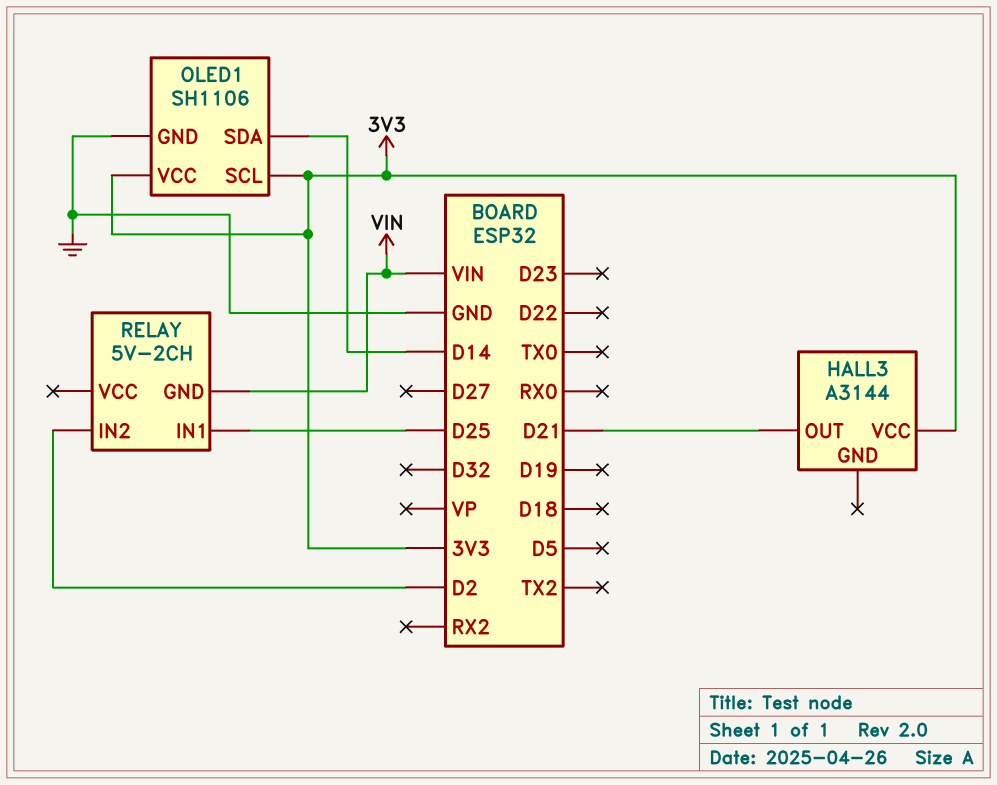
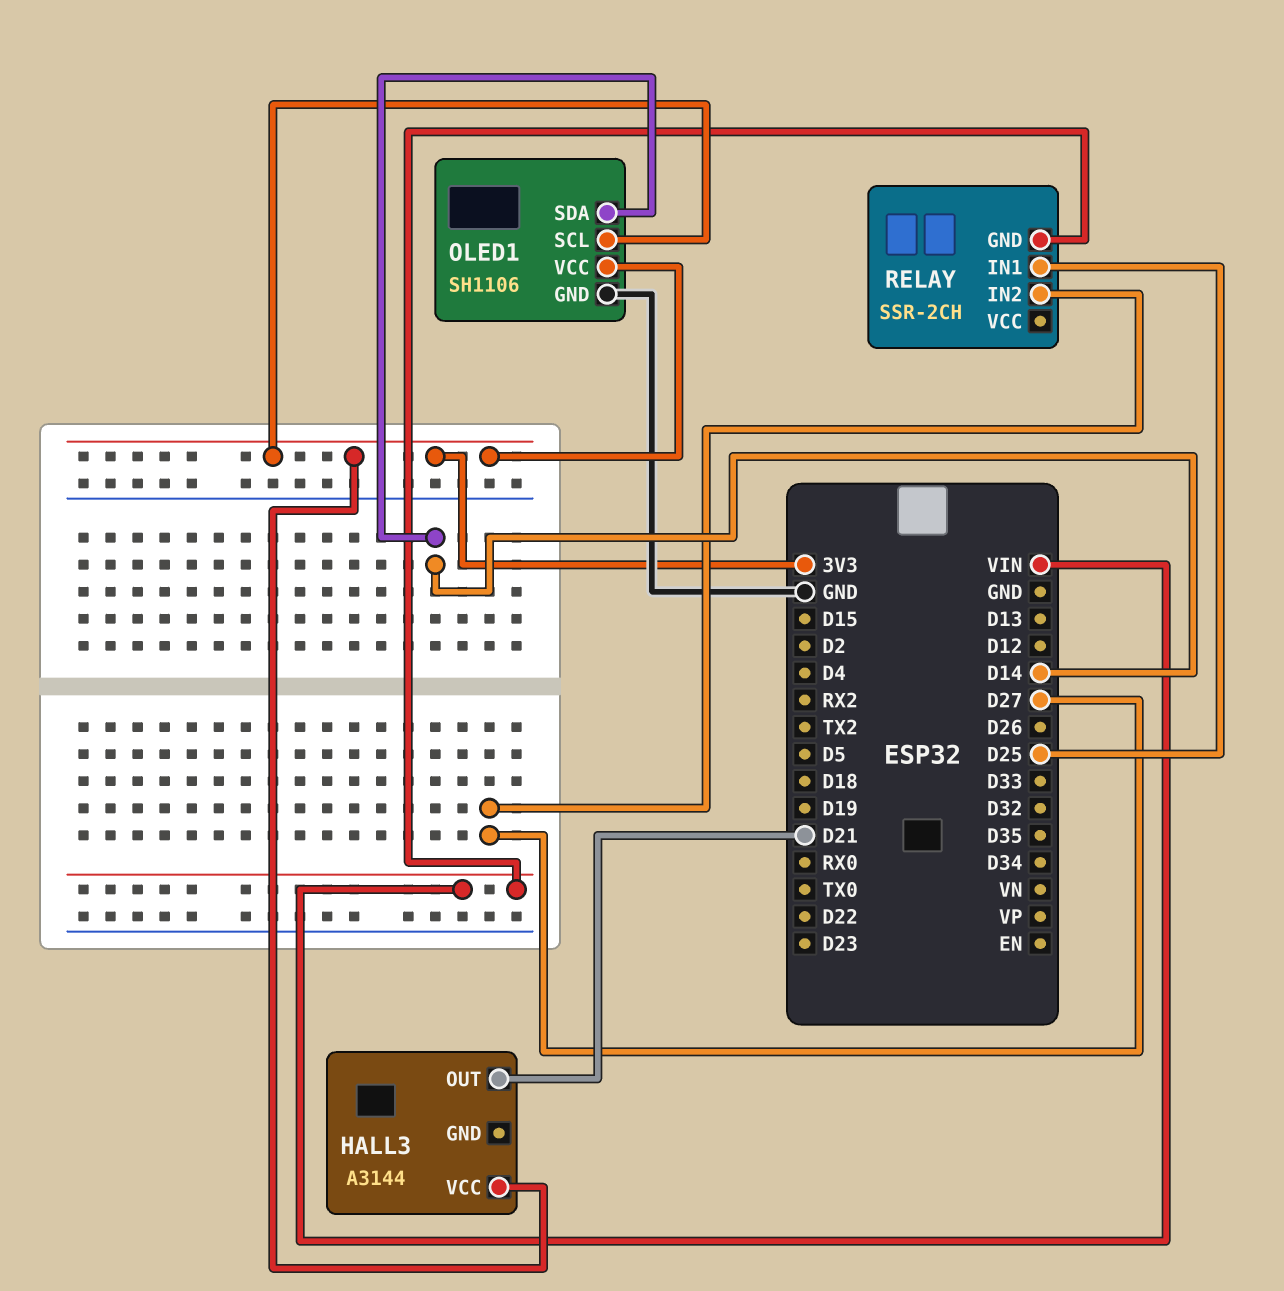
RELAY: 5V-2CH -> SSR-2CH
RELAY pin IN2: D2 -> D27

